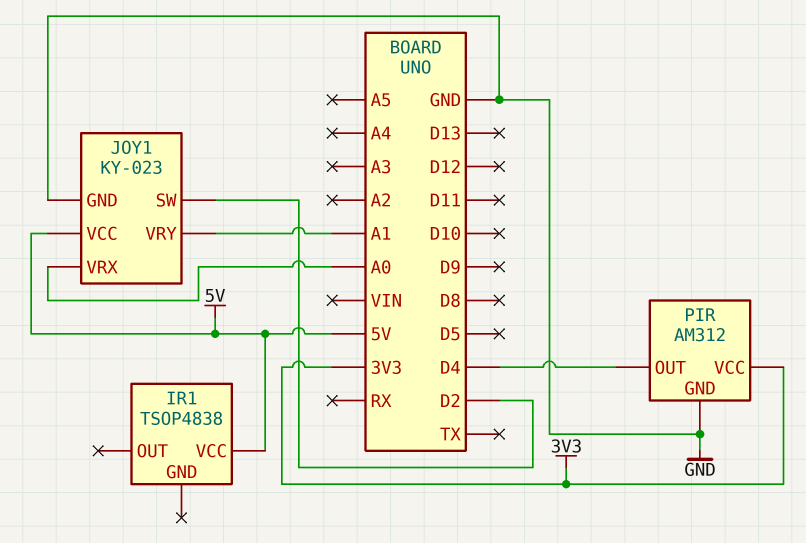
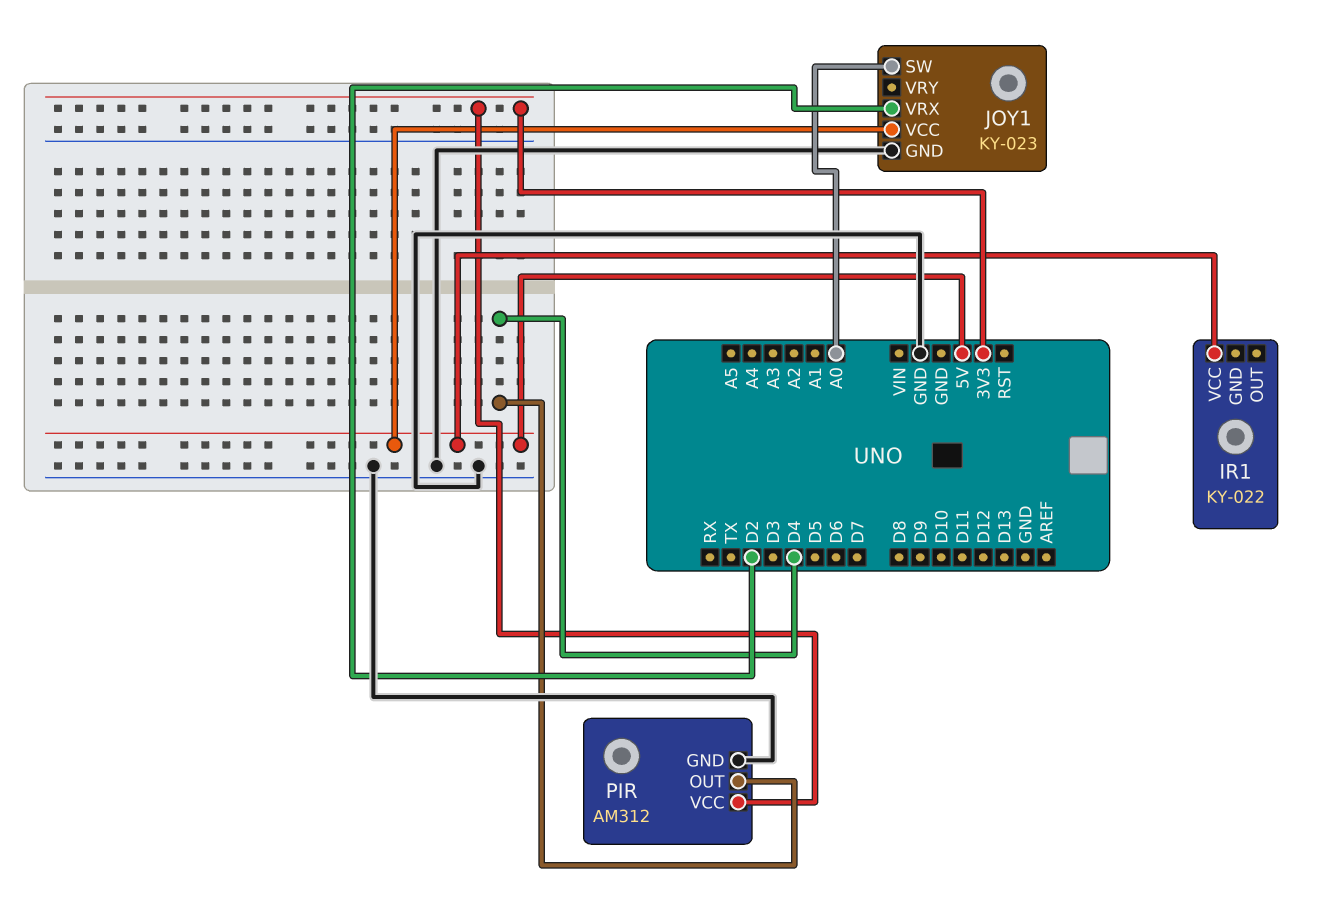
IR1: TSOP4838 -> KY-022
JOY1 pin SW: D2 -> A0
JOY1 pin VRX: A0 -> D2
JOY1 pin VRY: A1 -> none

